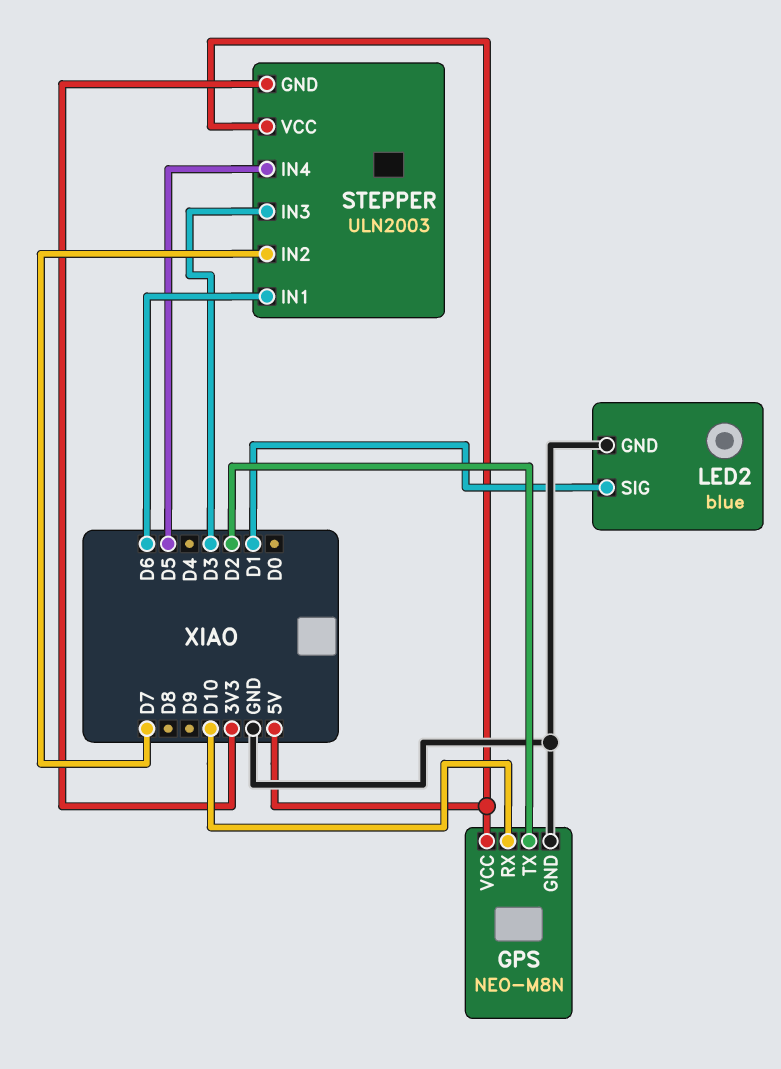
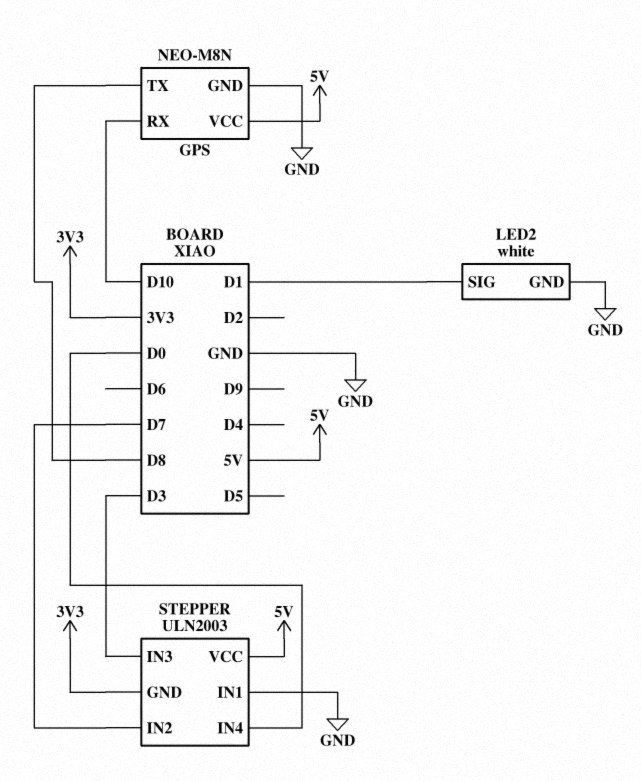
GPS pin TX: D2 -> D8
LED2: blue -> white
STEPPER pin IN1: D6 -> GND
STEPPER pin IN4: D5 -> D0

